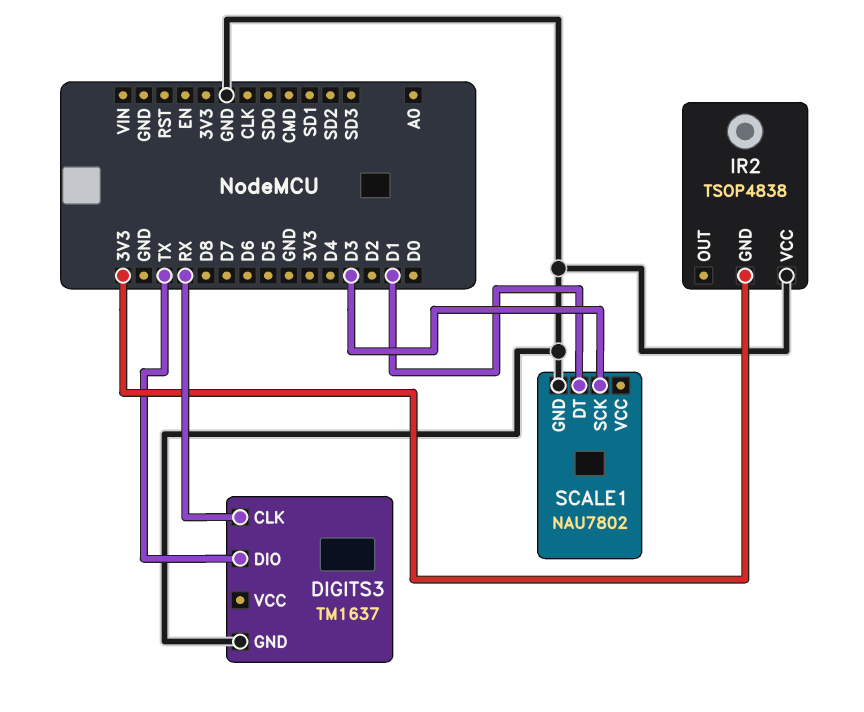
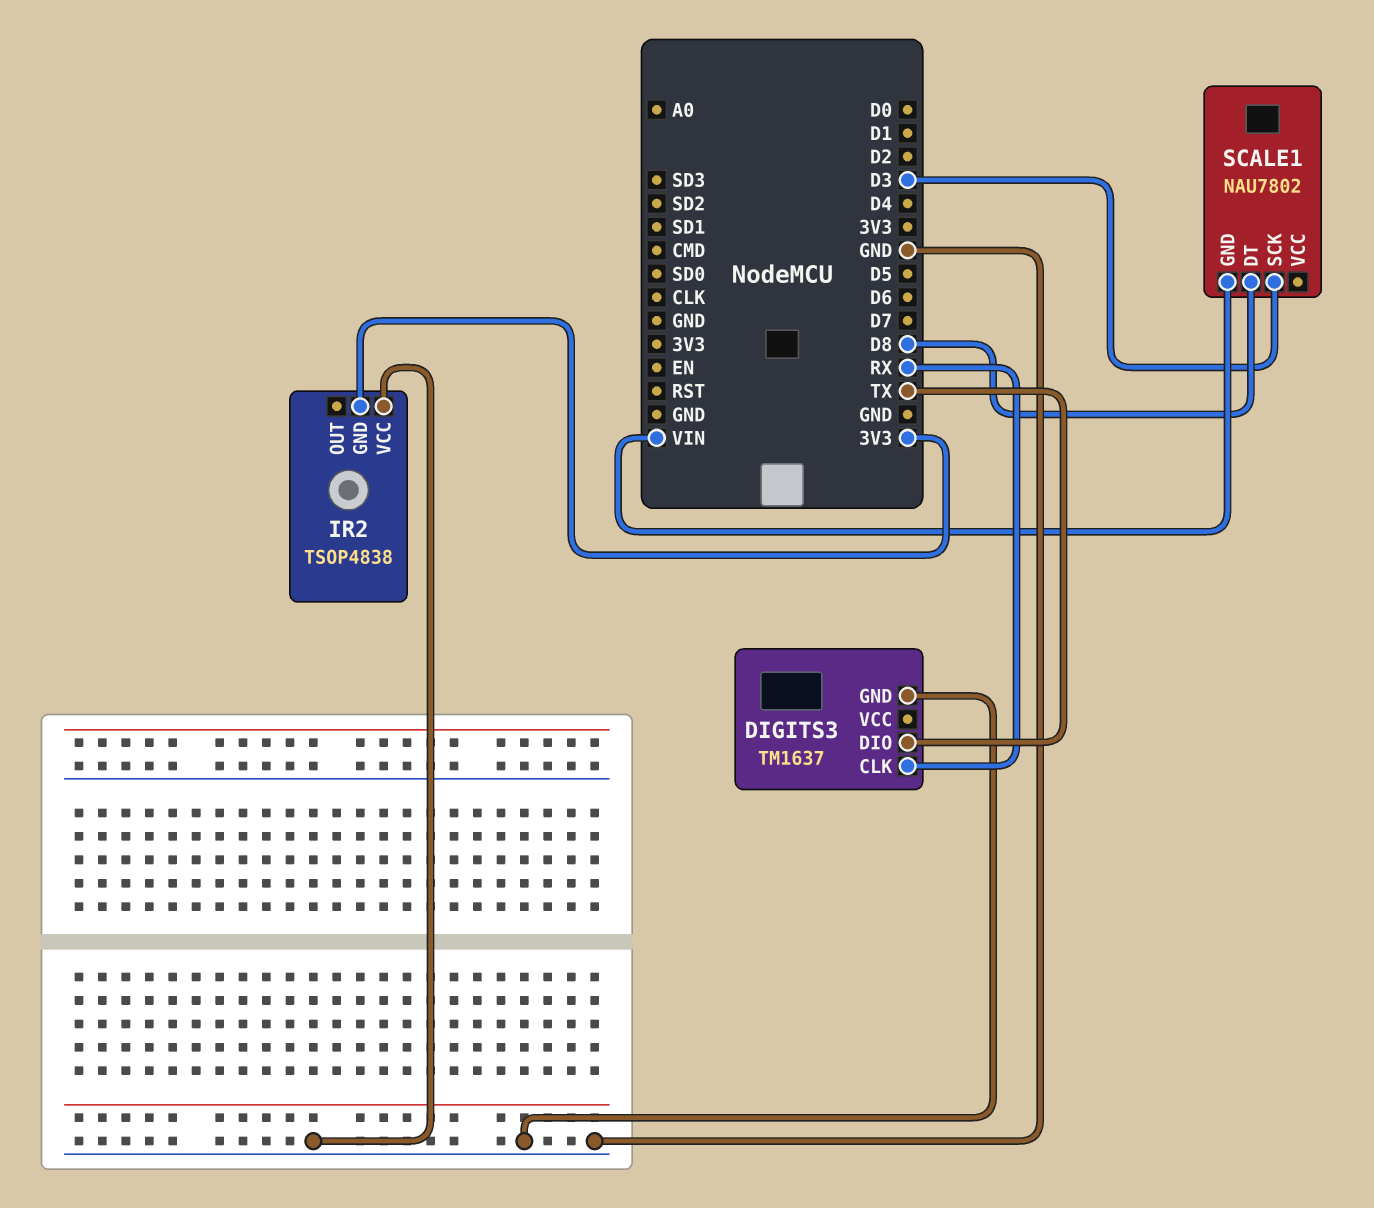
SCALE1 pin DT: D1 -> D8
SCALE1 pin GND: GND -> VIN

